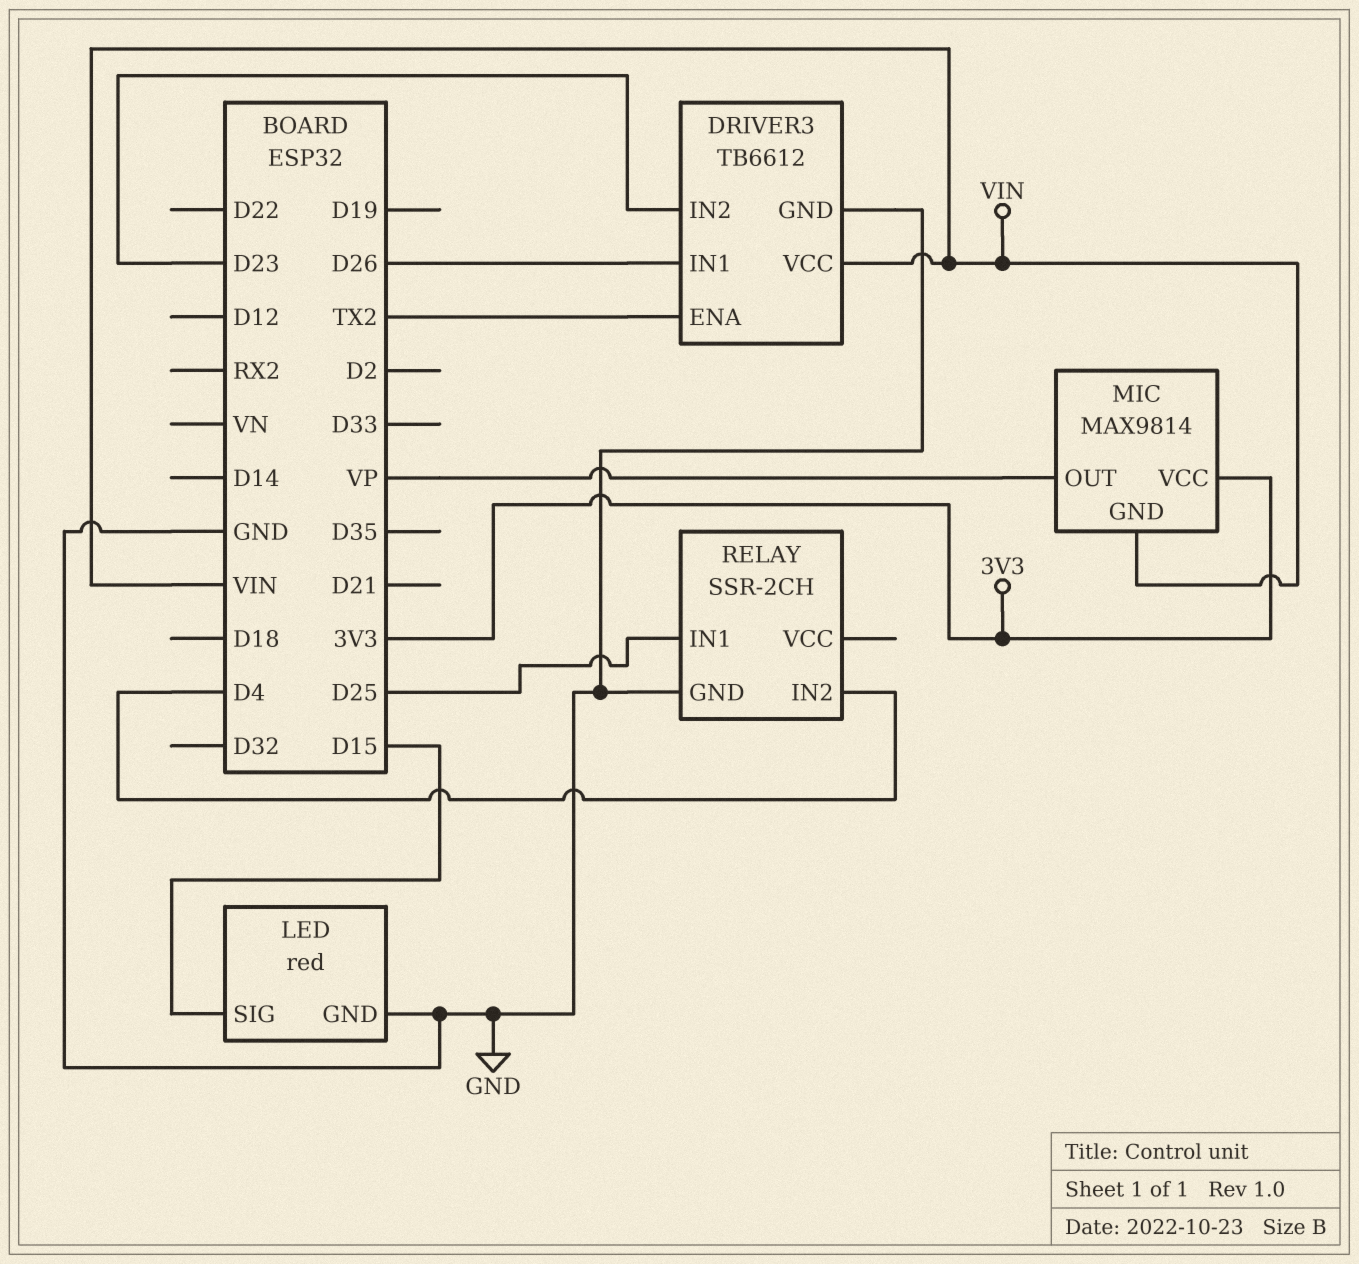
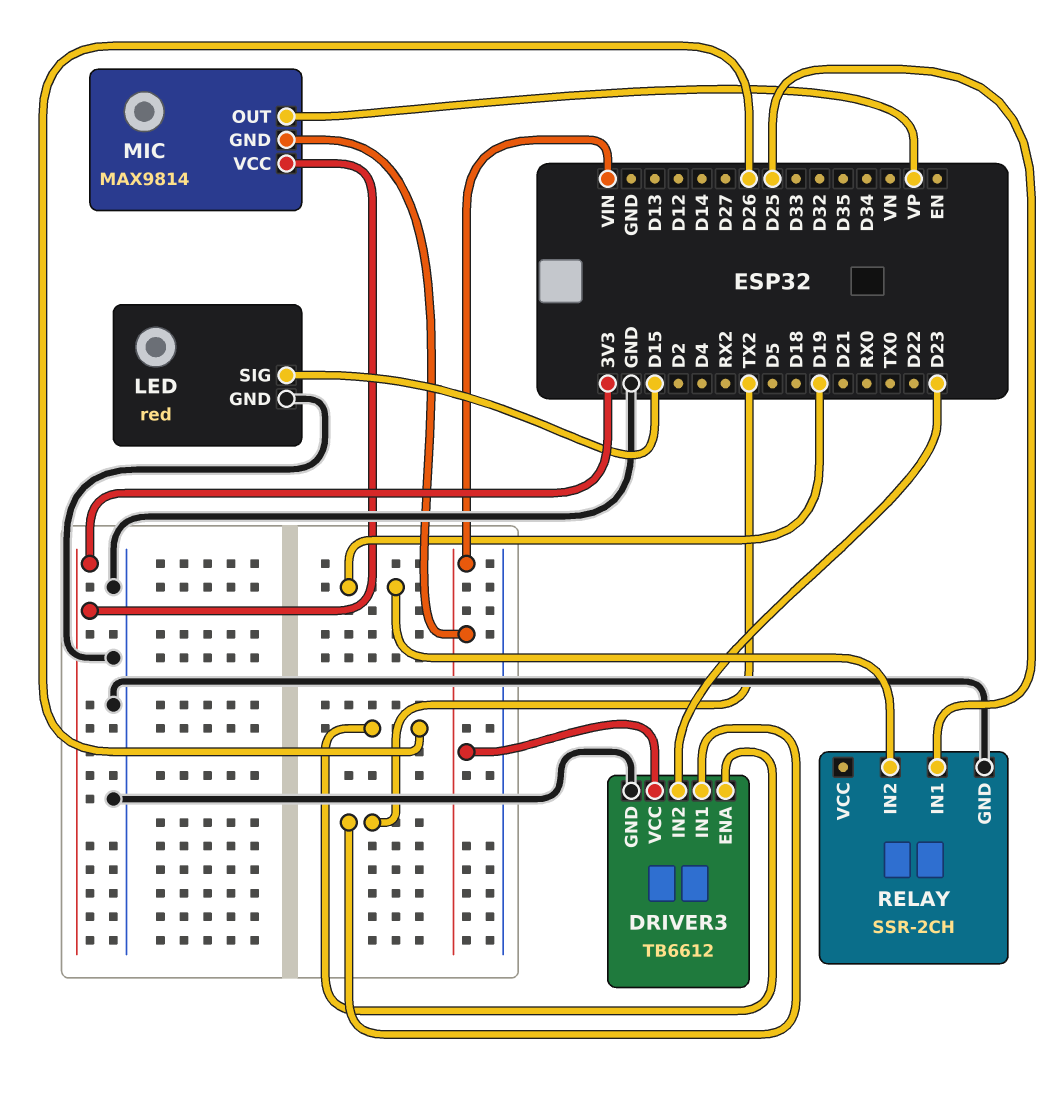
DRIVER3 pin ENA: TX2 -> D26
DRIVER3 pin IN1: D26 -> TX2
RELAY pin IN2: D4 -> D19

